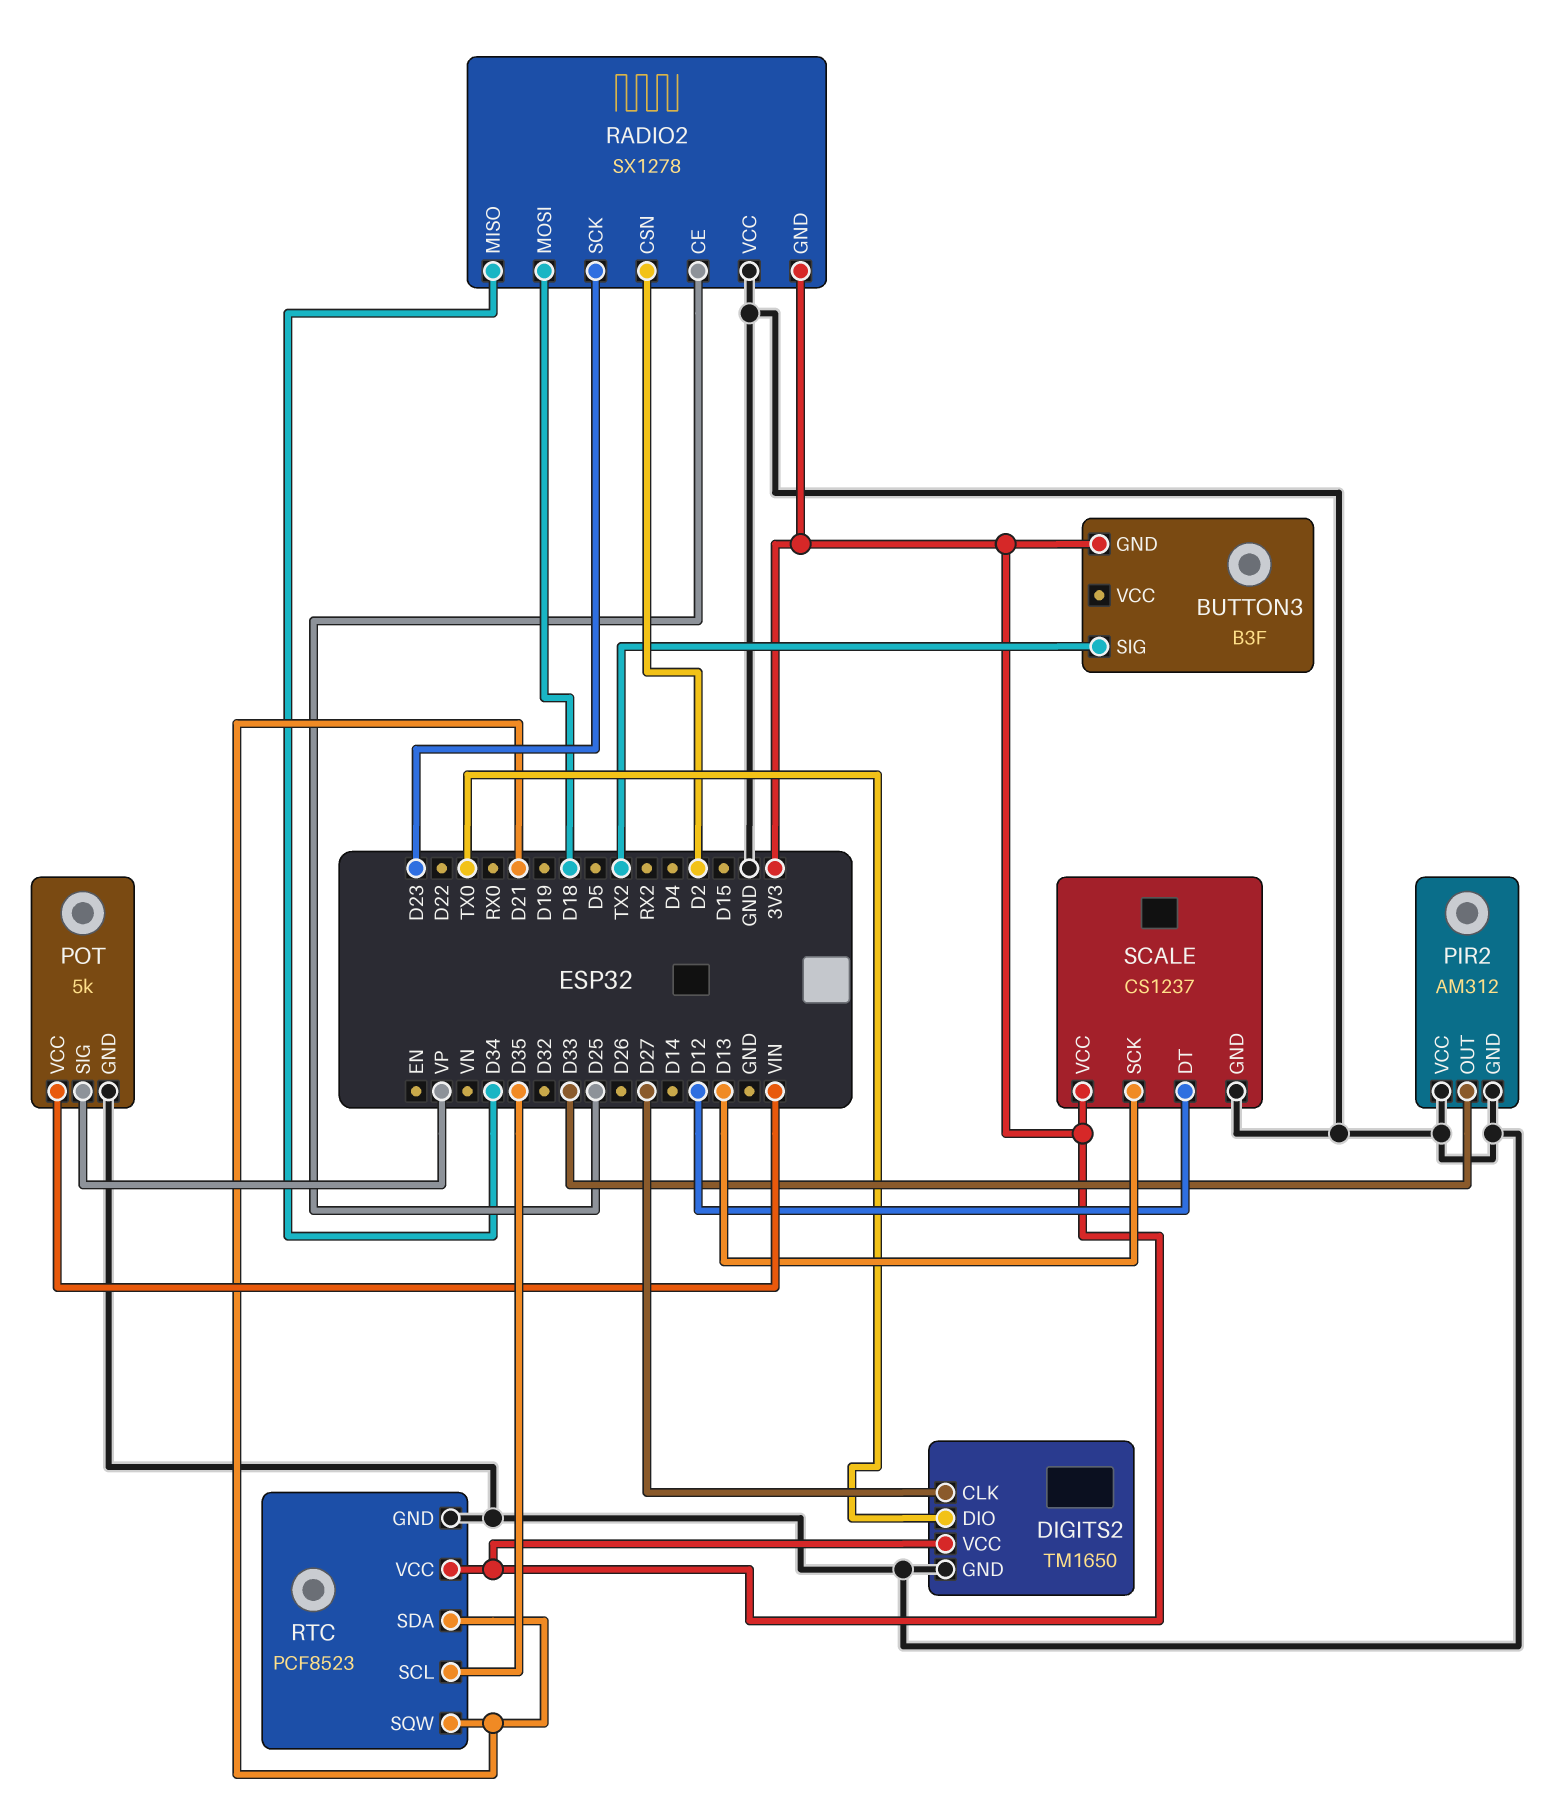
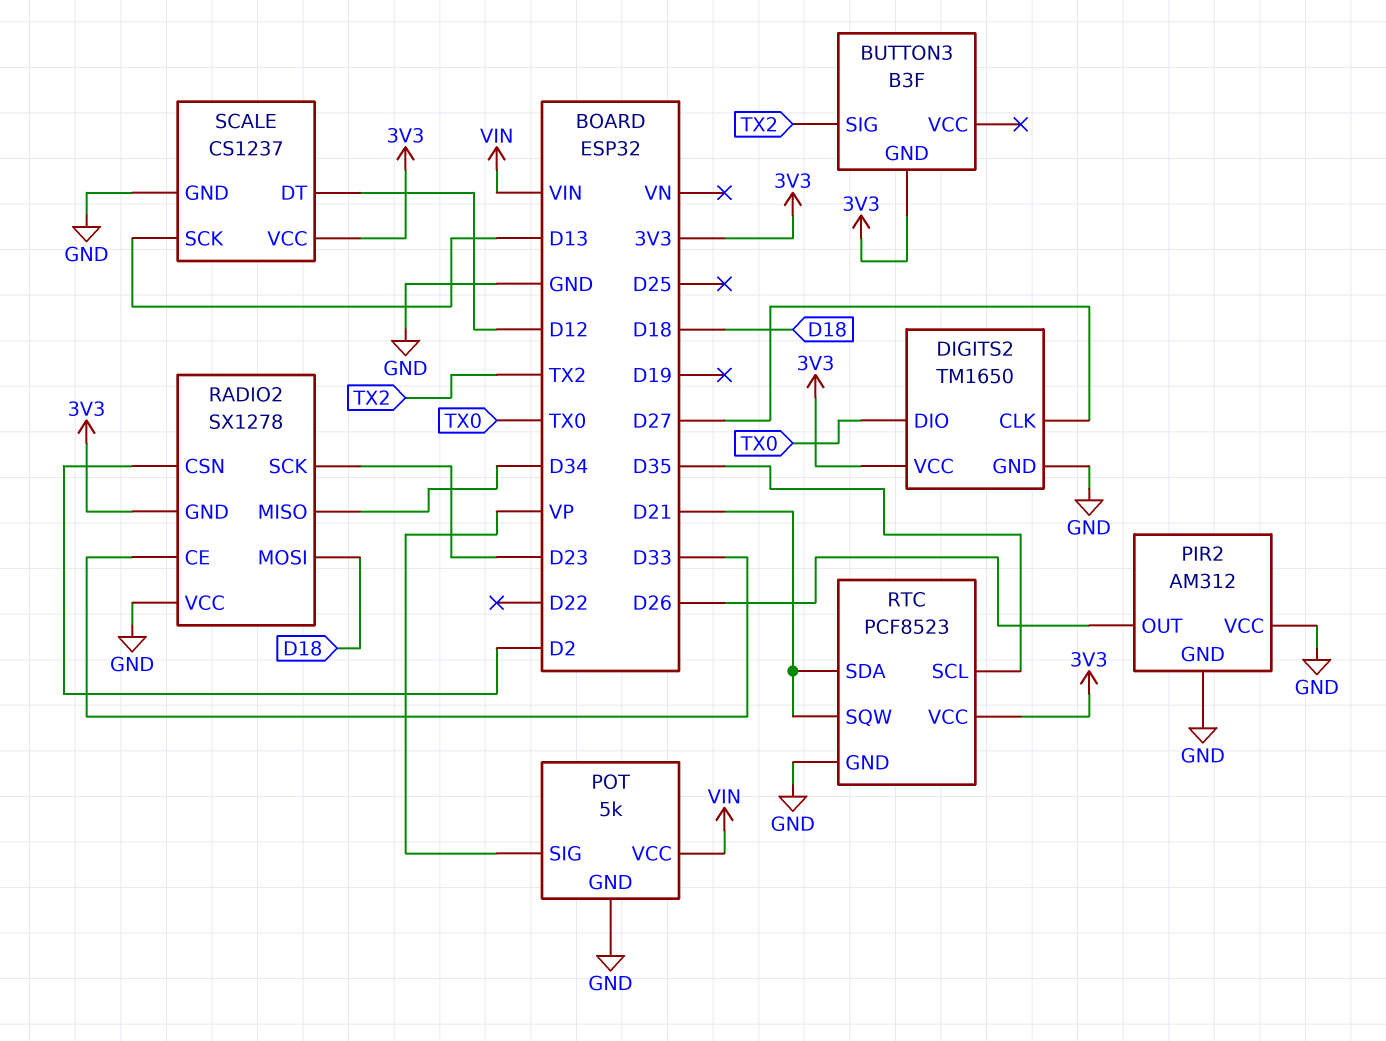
PIR2 pin OUT: D33 -> D26
RADIO2 pin CE: D25 -> D33

